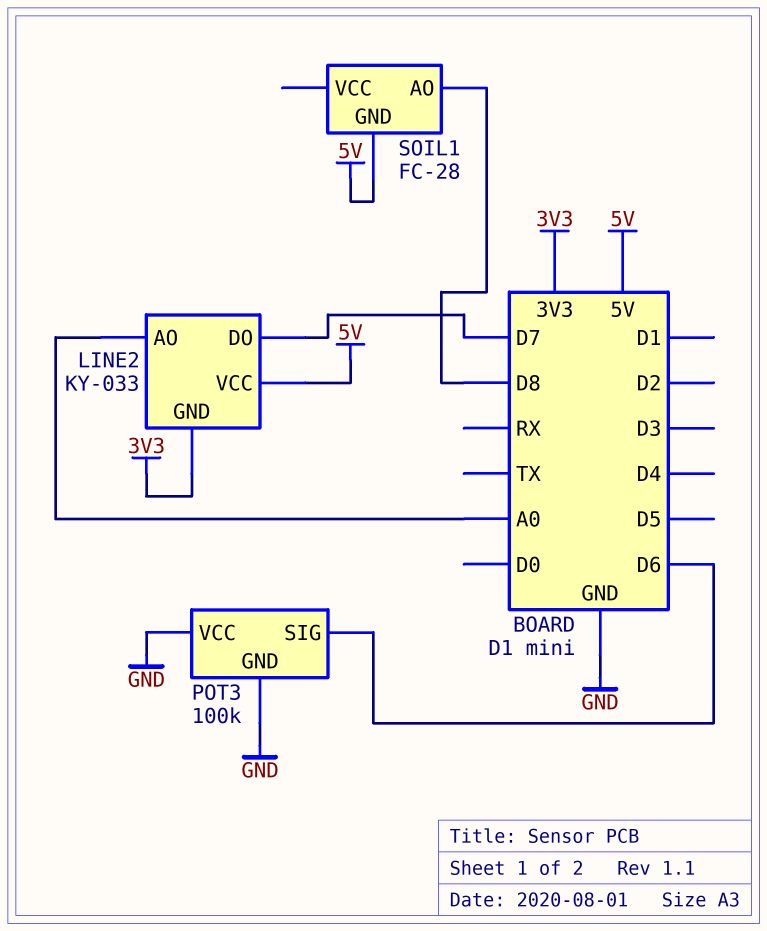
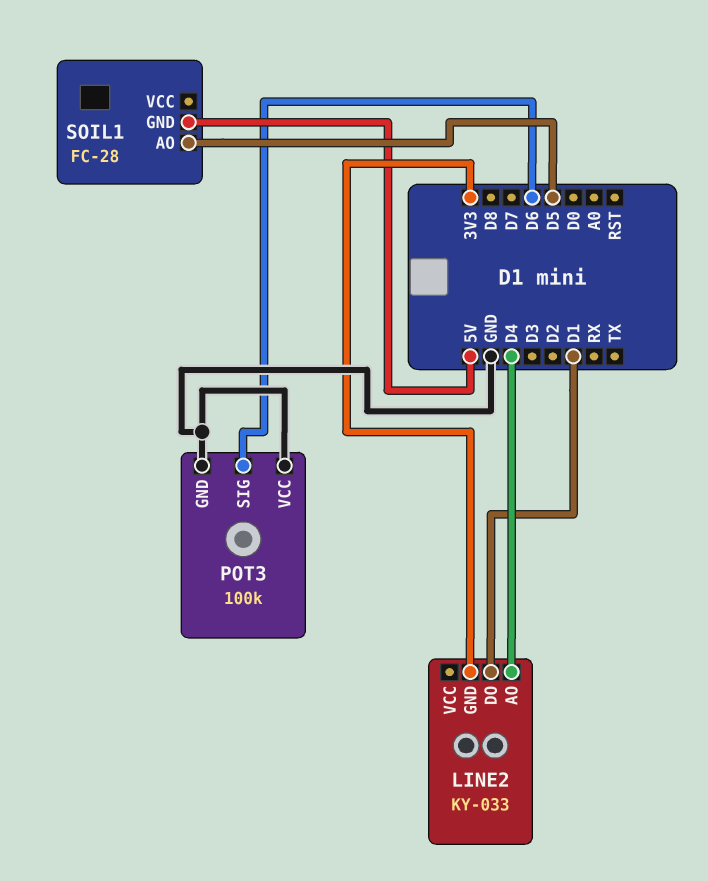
LINE2 pin AO: A0 -> D4
LINE2 pin DO: D7 -> D1
LINE2 pin VCC: 5V -> none
SOIL1 pin AO: D8 -> D5

